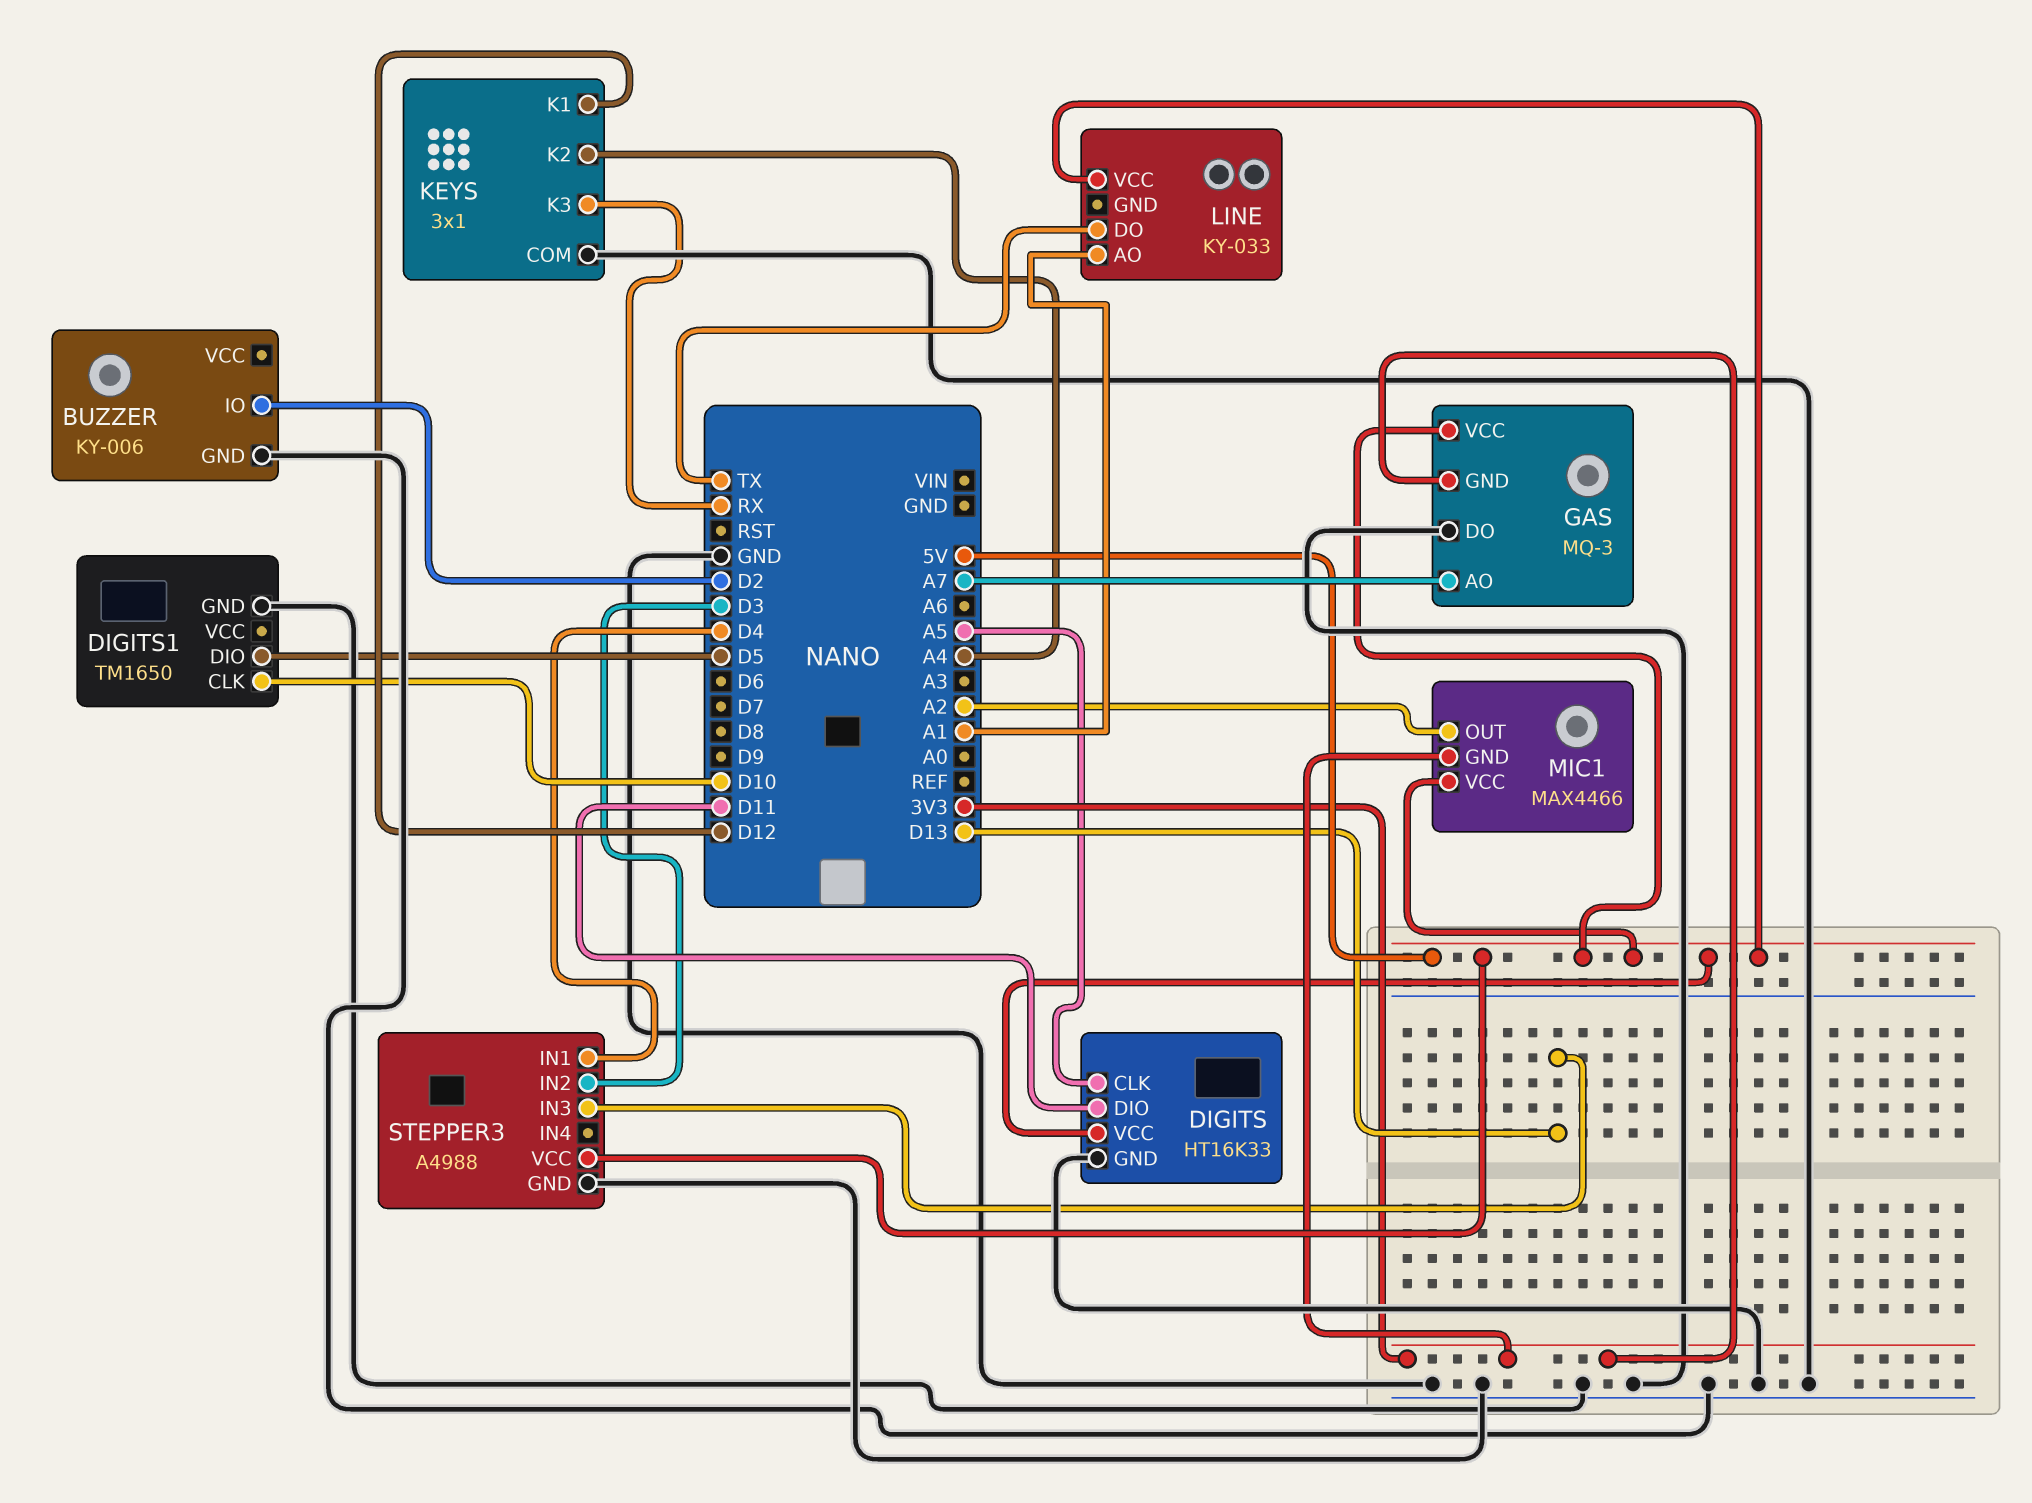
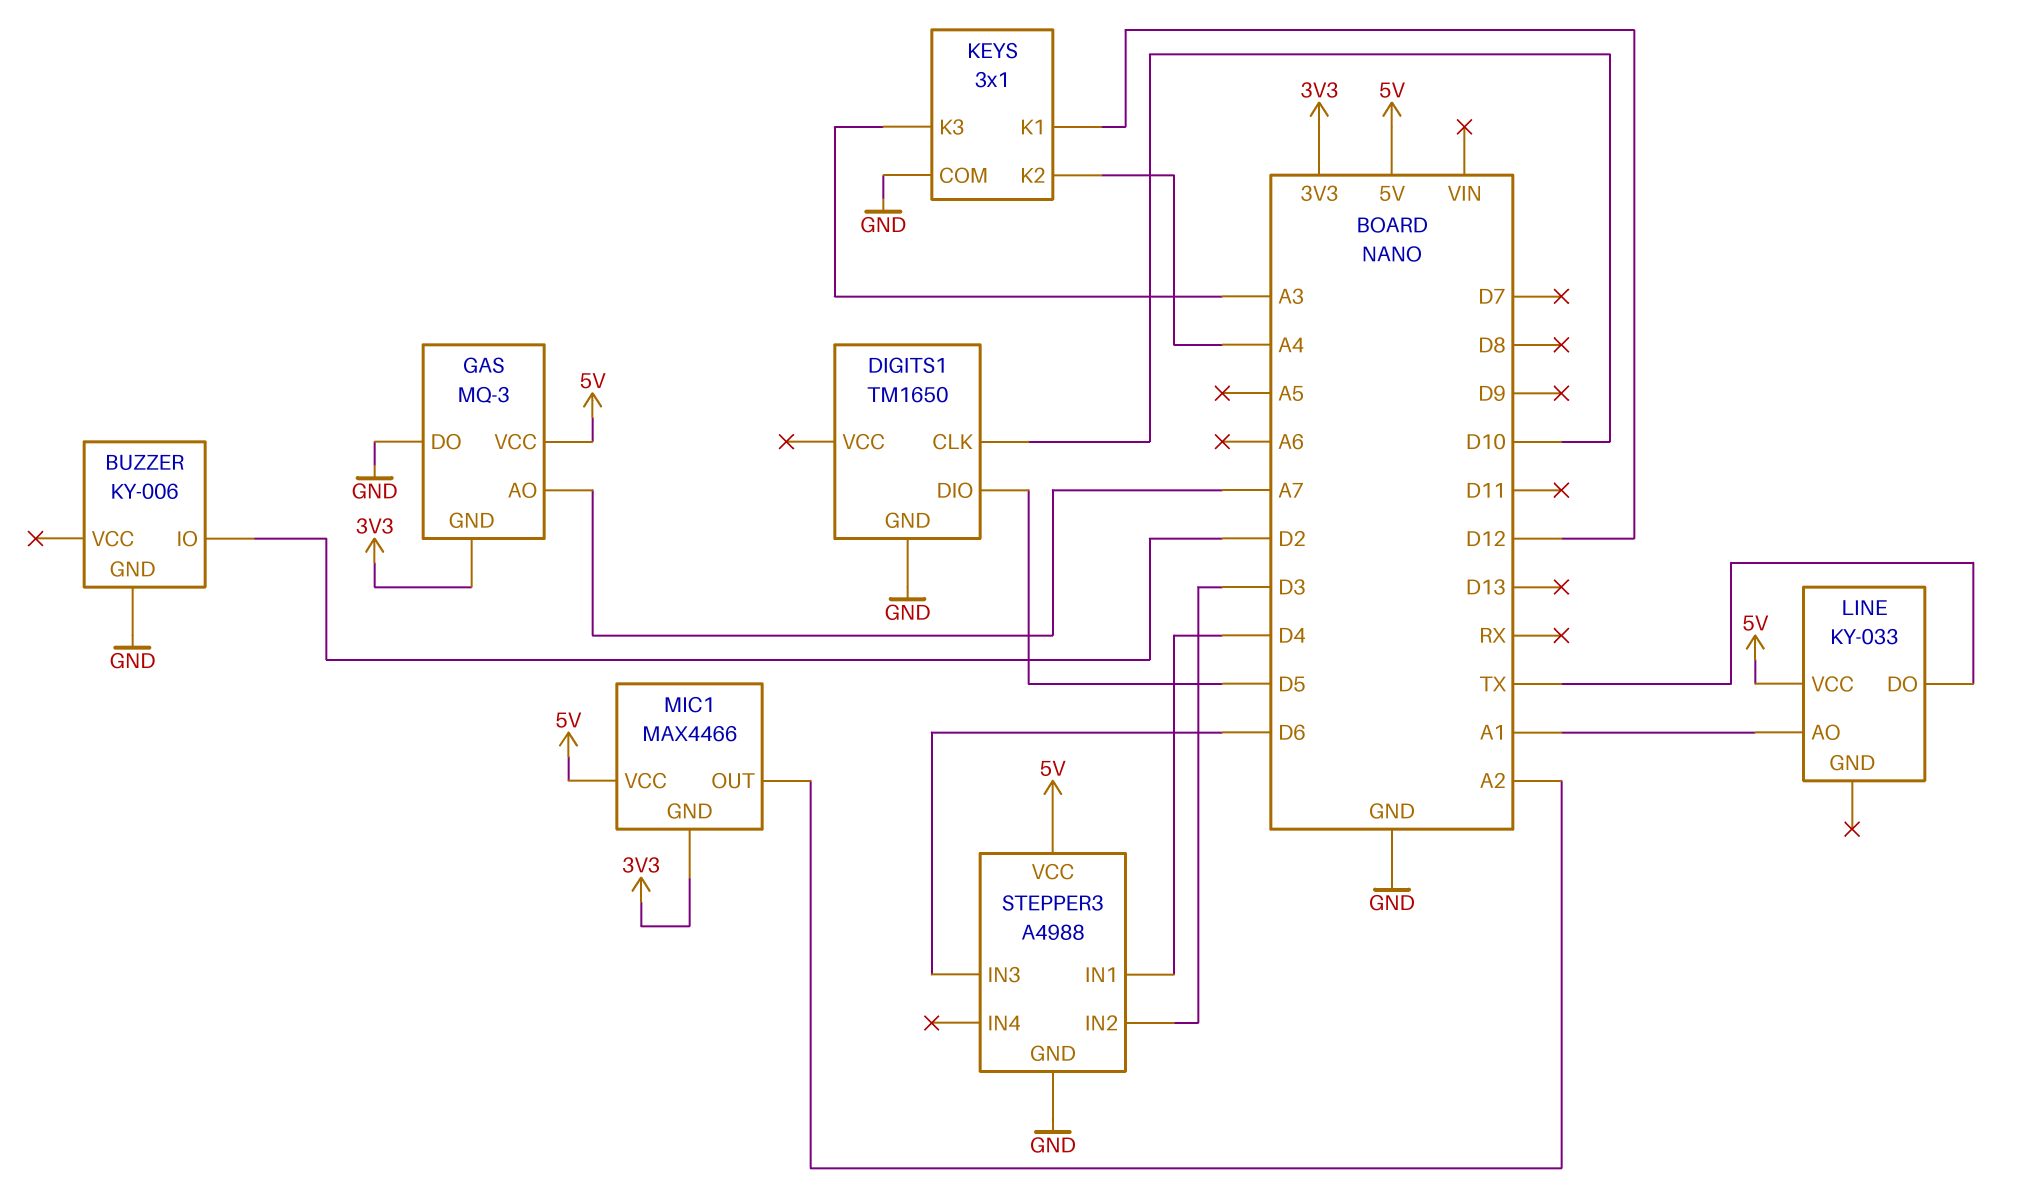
DIGITS: HT16K33 -> none
DIGITS pin CLK: A5 -> none
DIGITS pin DIO: D11 -> none
DIGITS pin GND: GND -> none
DIGITS pin VCC: 5V -> none
KEYS pin K3: RX -> A3
STEPPER3 pin IN3: D13 -> D6

